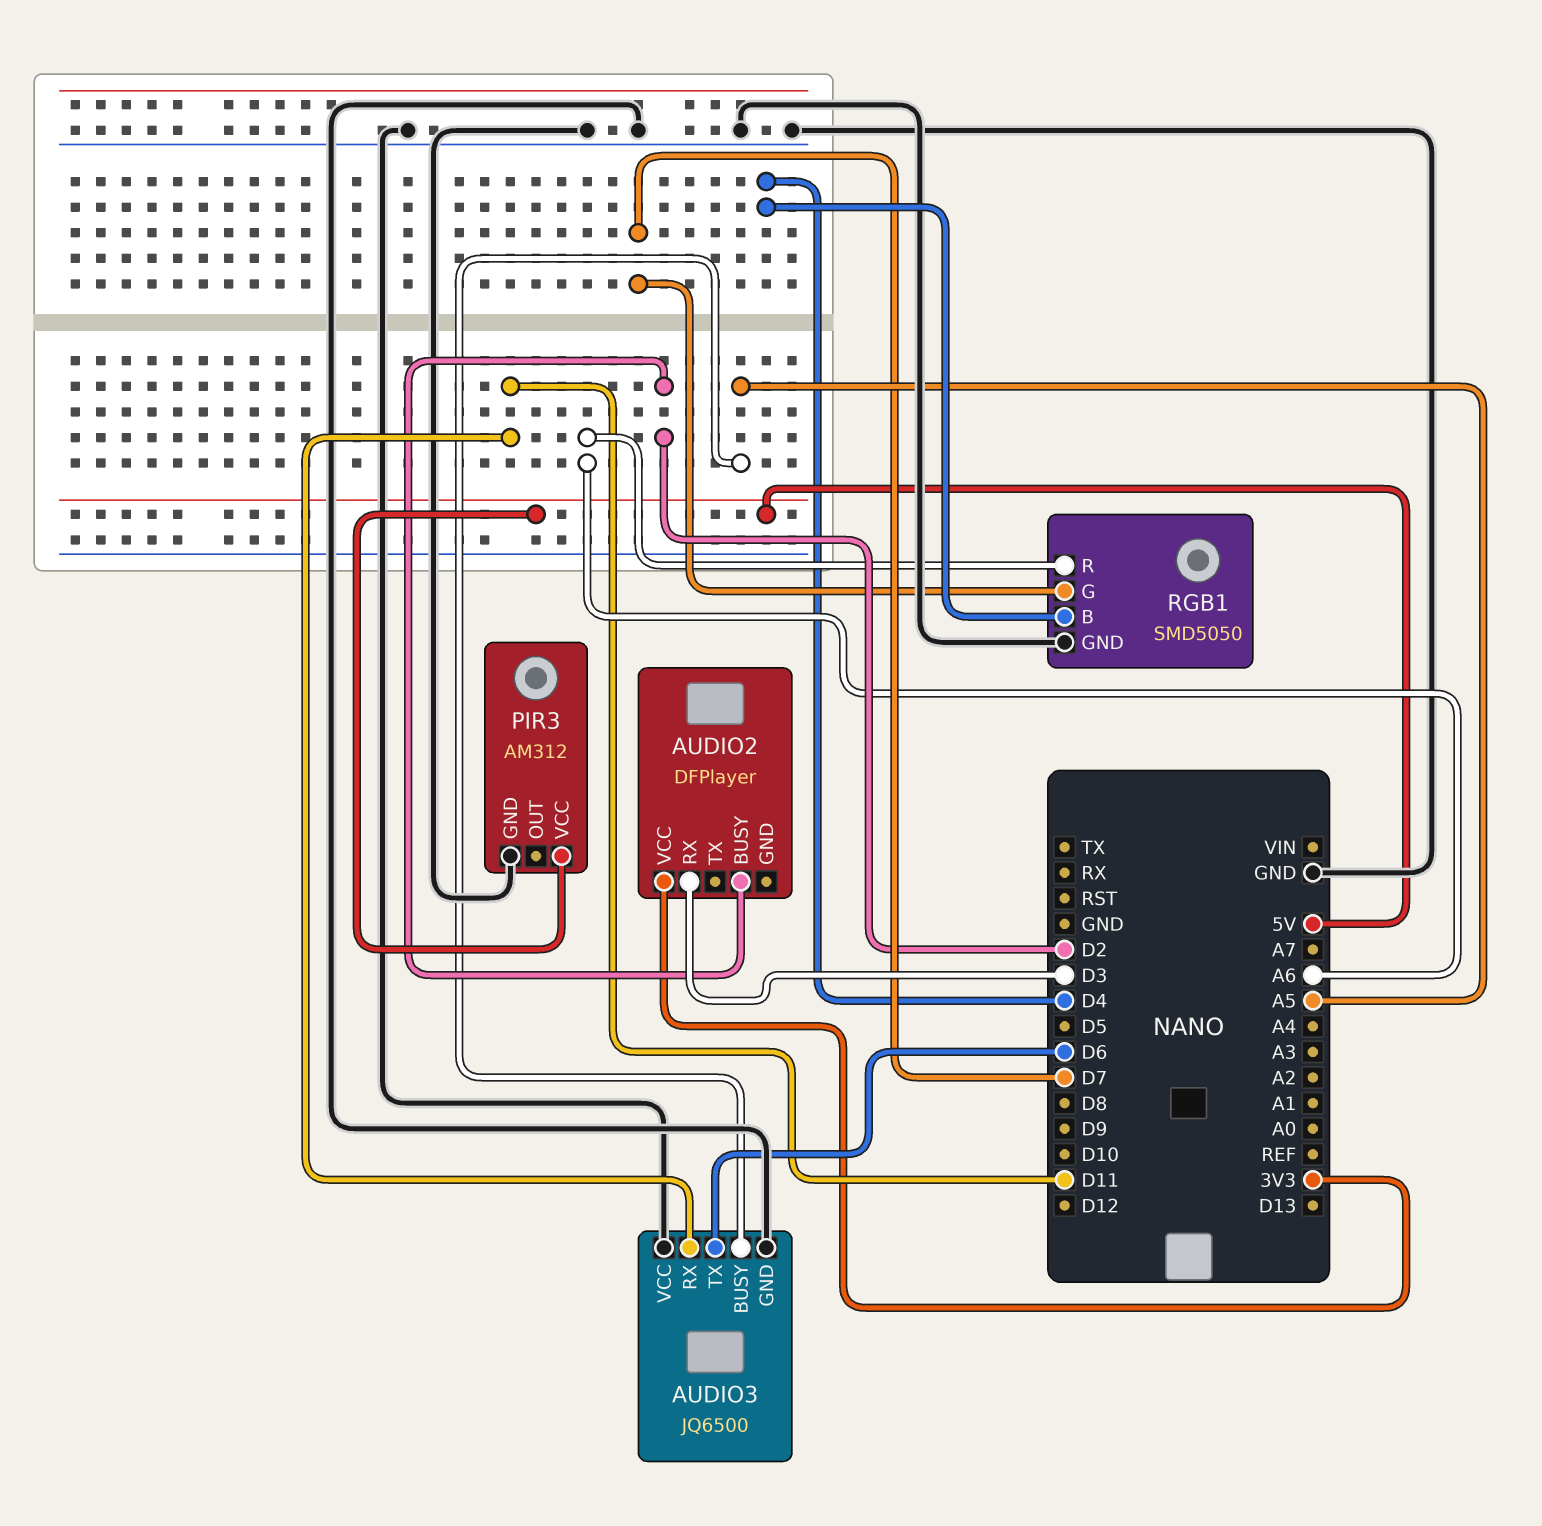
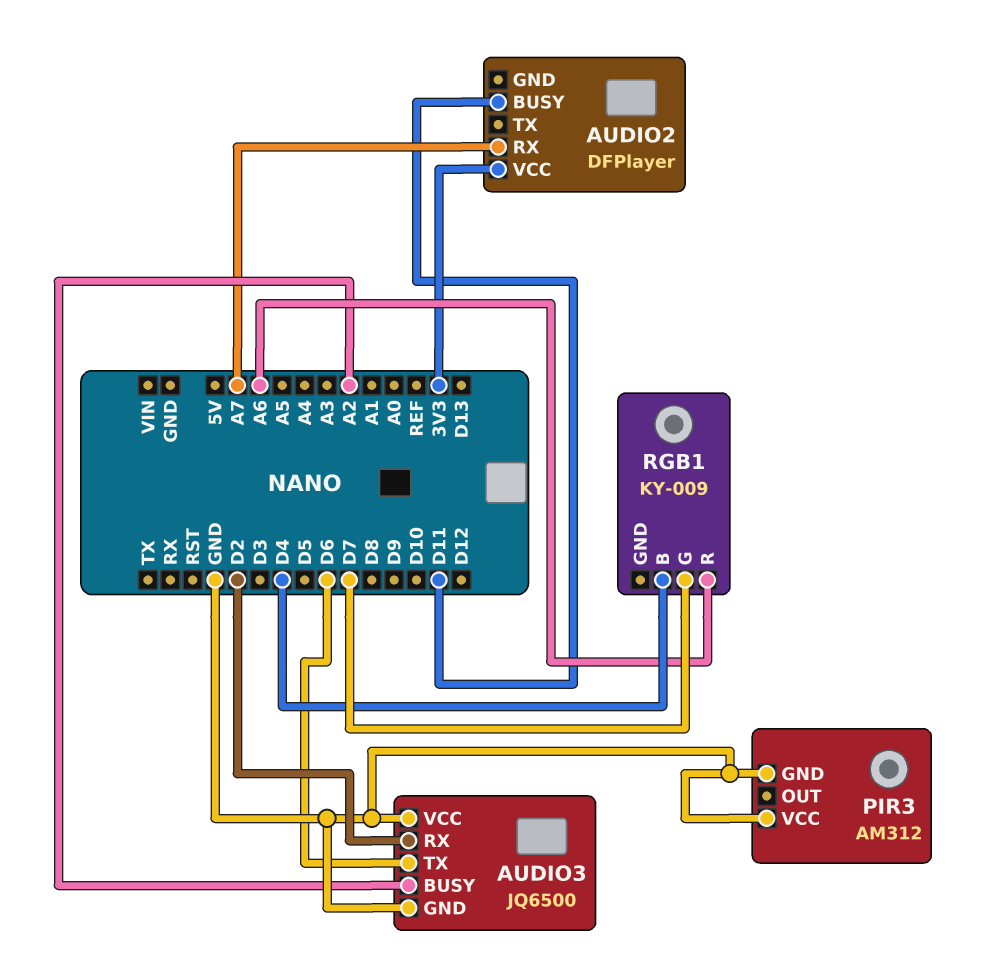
AUDIO2 pin BUSY: D2 -> D11
AUDIO2 pin RX: D3 -> A7
AUDIO3 pin BUSY: A5 -> A2
AUDIO3 pin RX: D11 -> D2
PIR3 pin VCC: 5V -> GND
RGB1: SMD5050 -> KY-009
RGB1 pin GND: GND -> none

